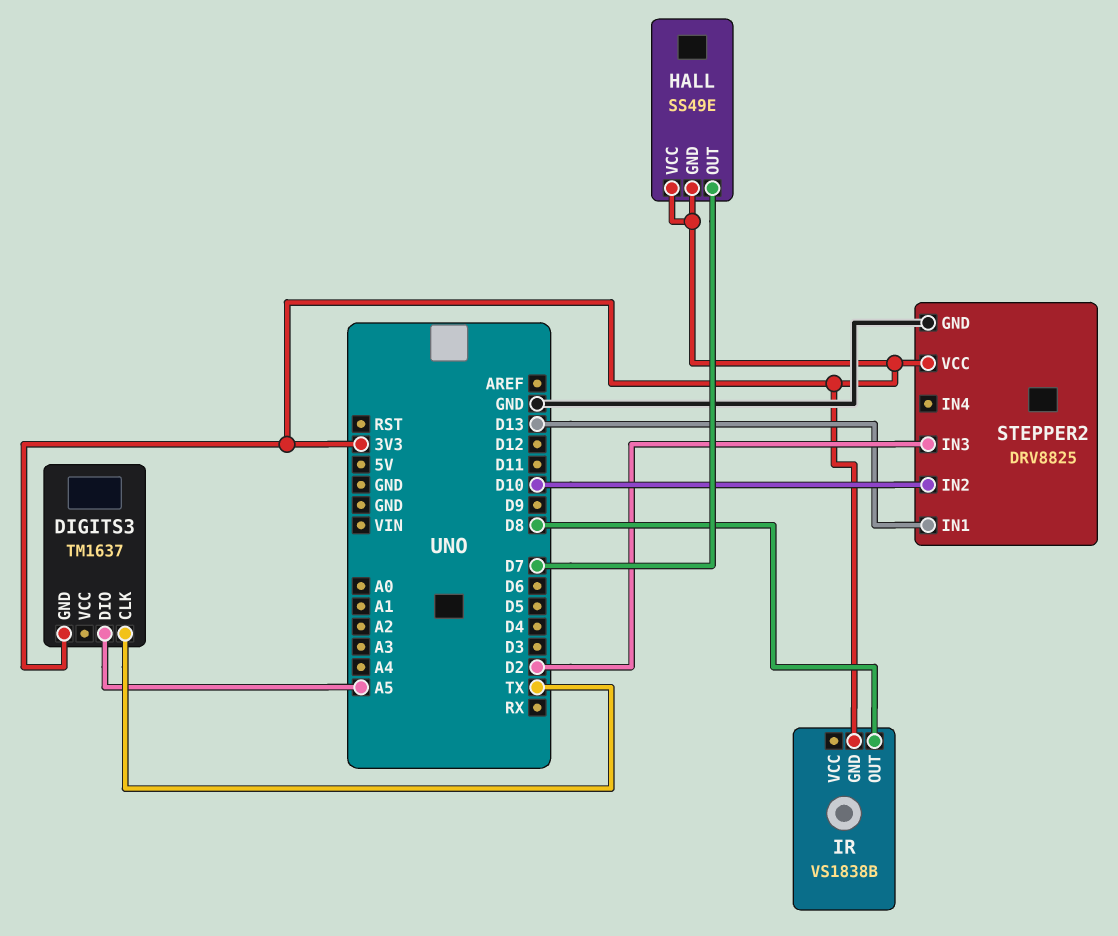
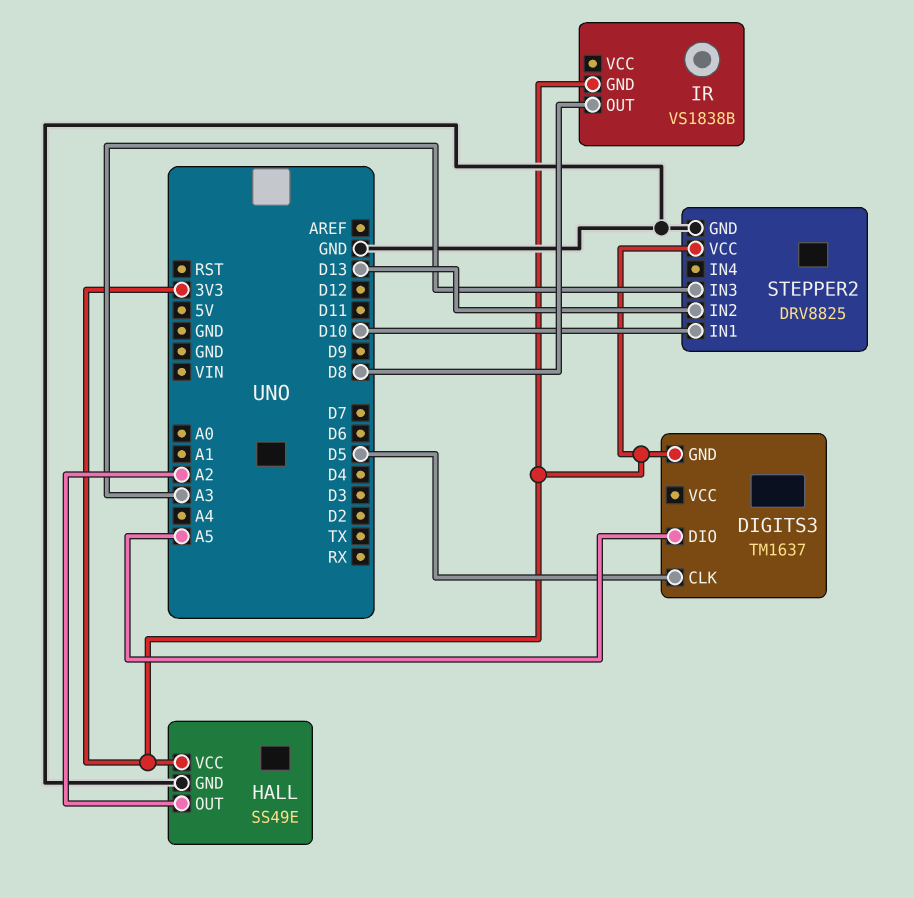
DIGITS3 pin CLK: TX -> D5
HALL pin GND: 3V3 -> GND
HALL pin OUT: D7 -> A2
STEPPER2 pin IN1: D13 -> D10
STEPPER2 pin IN2: D10 -> D13
STEPPER2 pin IN3: D2 -> A3

